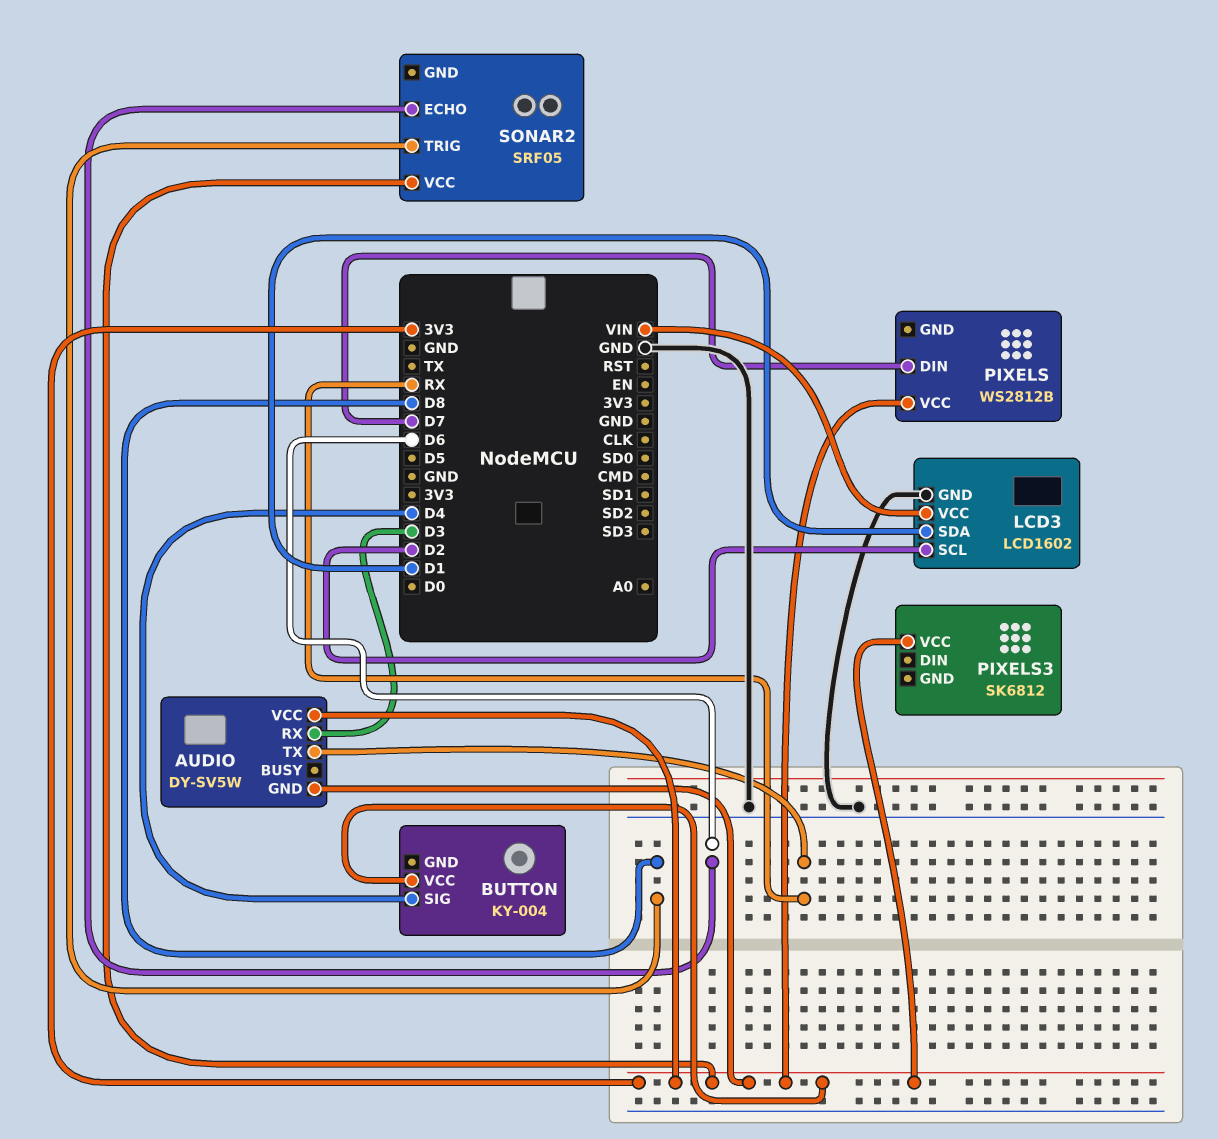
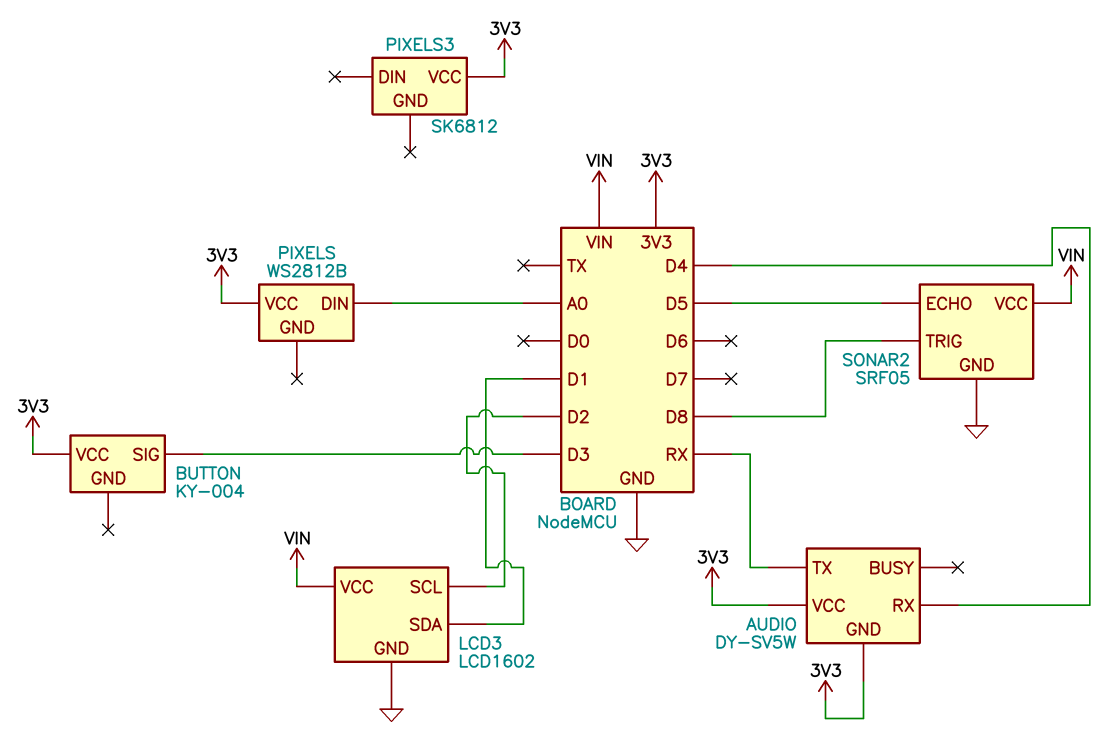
AUDIO pin RX: D3 -> D4
BUTTON pin SIG: D4 -> D3
PIXELS pin DIN: D7 -> A0
SONAR2 pin ECHO: D6 -> D5
SONAR2 pin GND: none -> GND
SONAR2 pin VCC: 3V3 -> VIN

